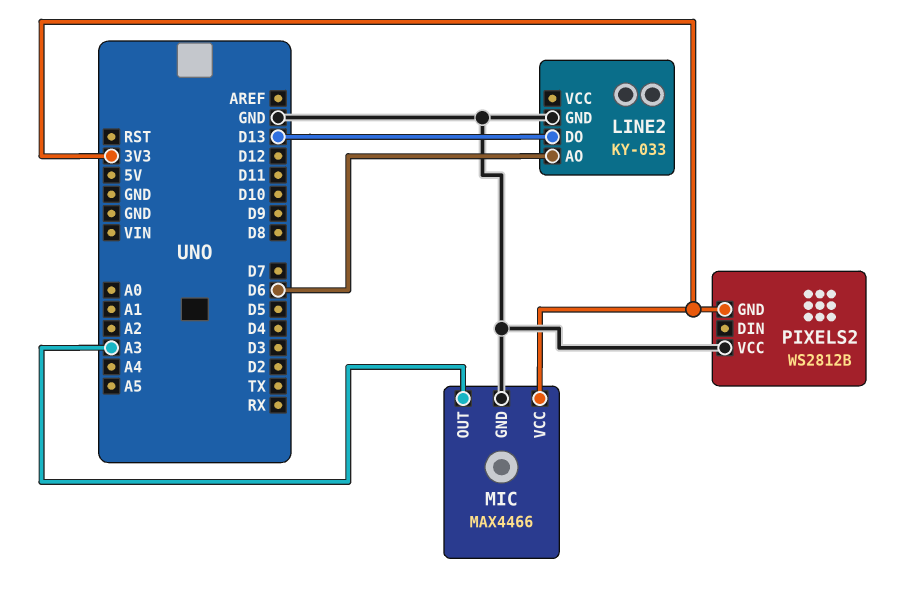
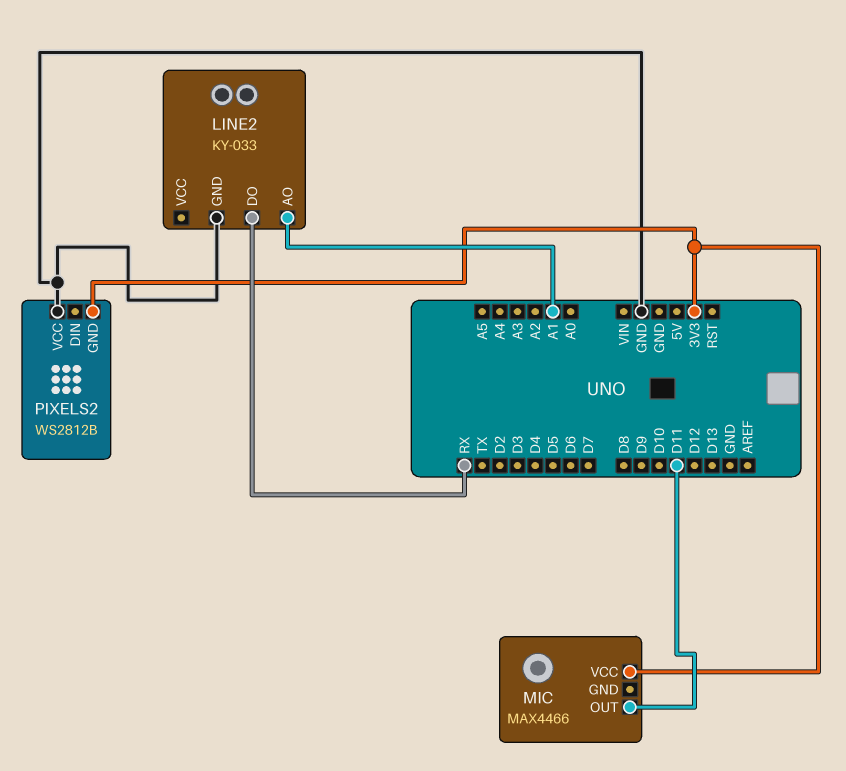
LINE2 pin AO: D6 -> A1
LINE2 pin DO: D13 -> RX
MIC pin GND: GND -> none
MIC pin OUT: A3 -> D11

